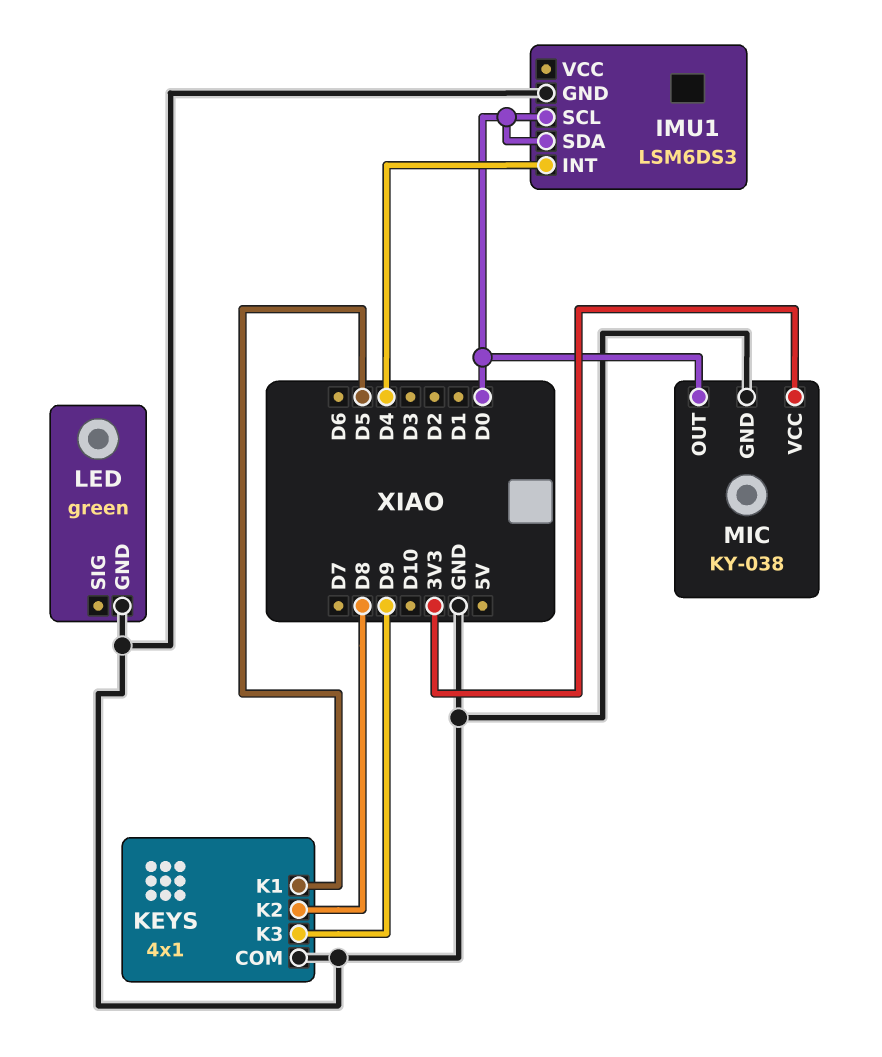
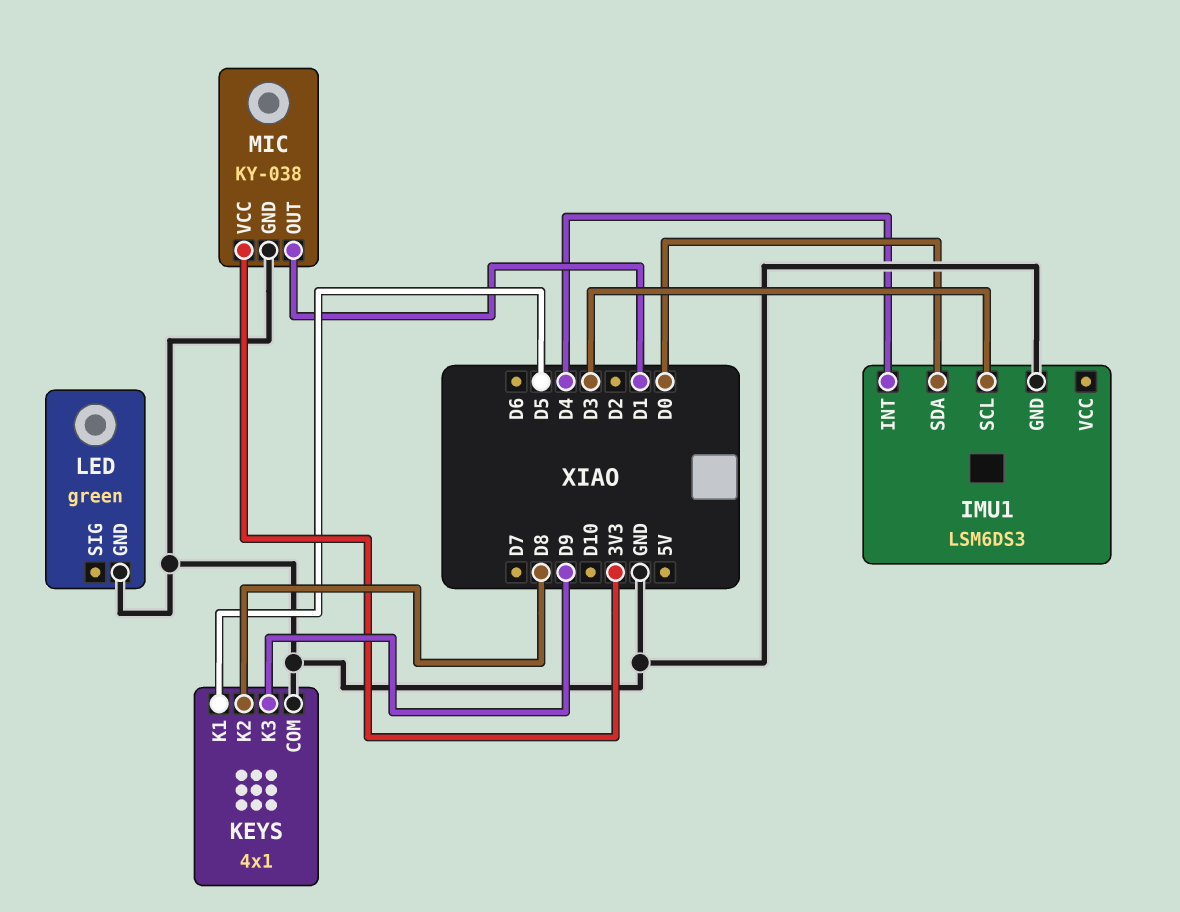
IMU1 pin SCL: D0 -> D3
MIC pin OUT: D0 -> D1

